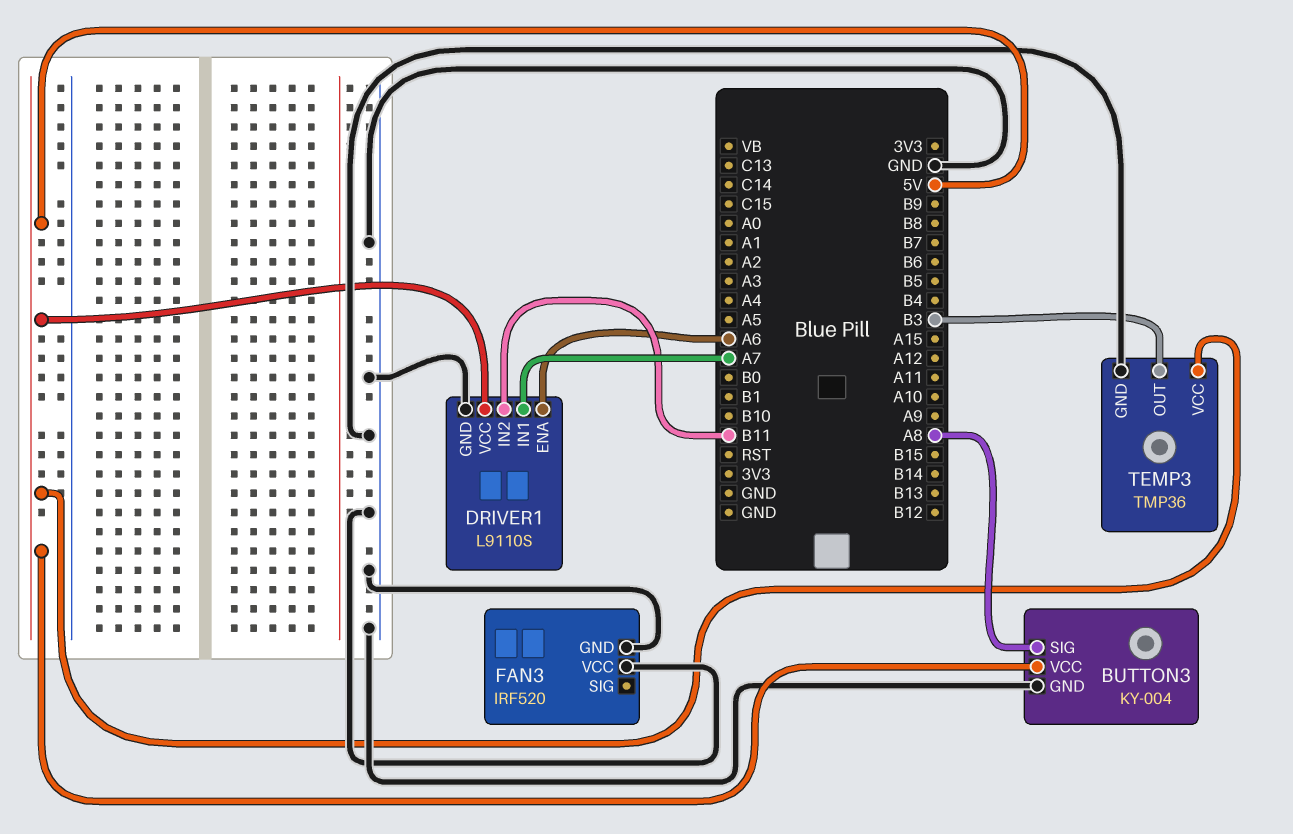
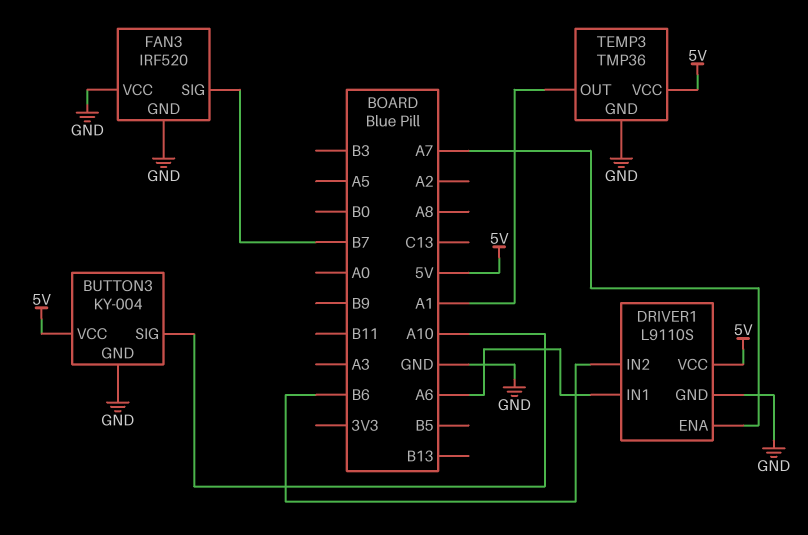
BUTTON3 pin SIG: A8 -> A10
DRIVER1 pin ENA: A6 -> A7
DRIVER1 pin IN1: A7 -> A6
DRIVER1 pin IN2: B11 -> B6
FAN3 pin SIG: none -> B7
TEMP3 pin OUT: B3 -> A1

